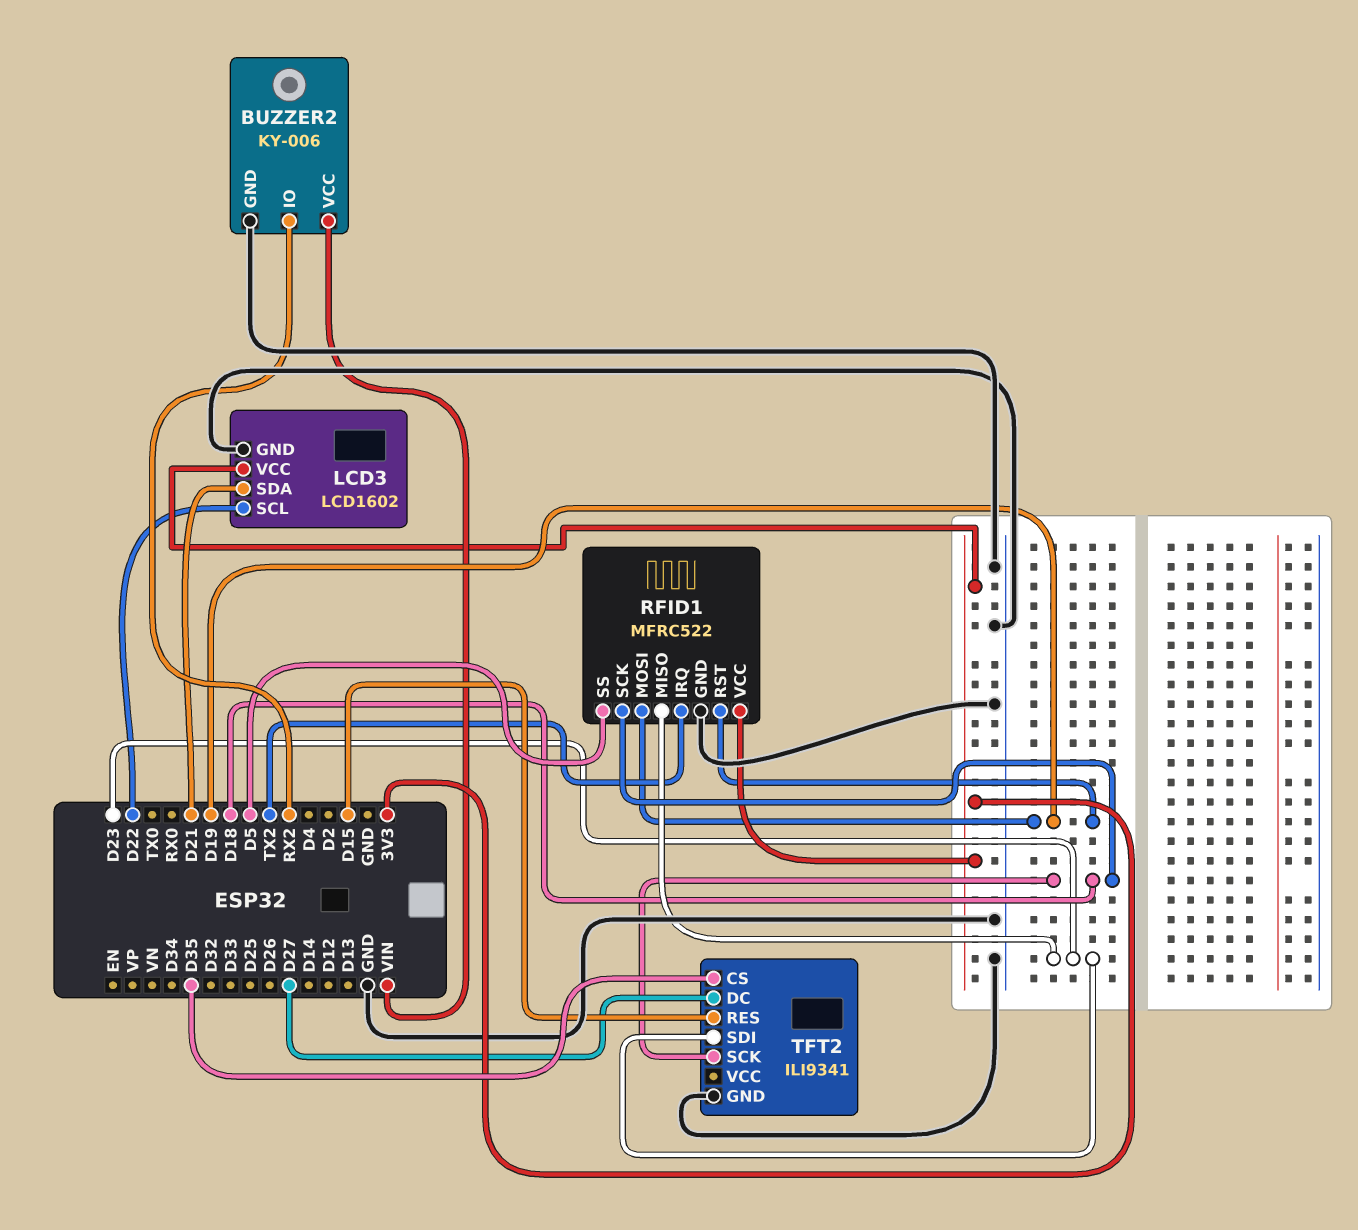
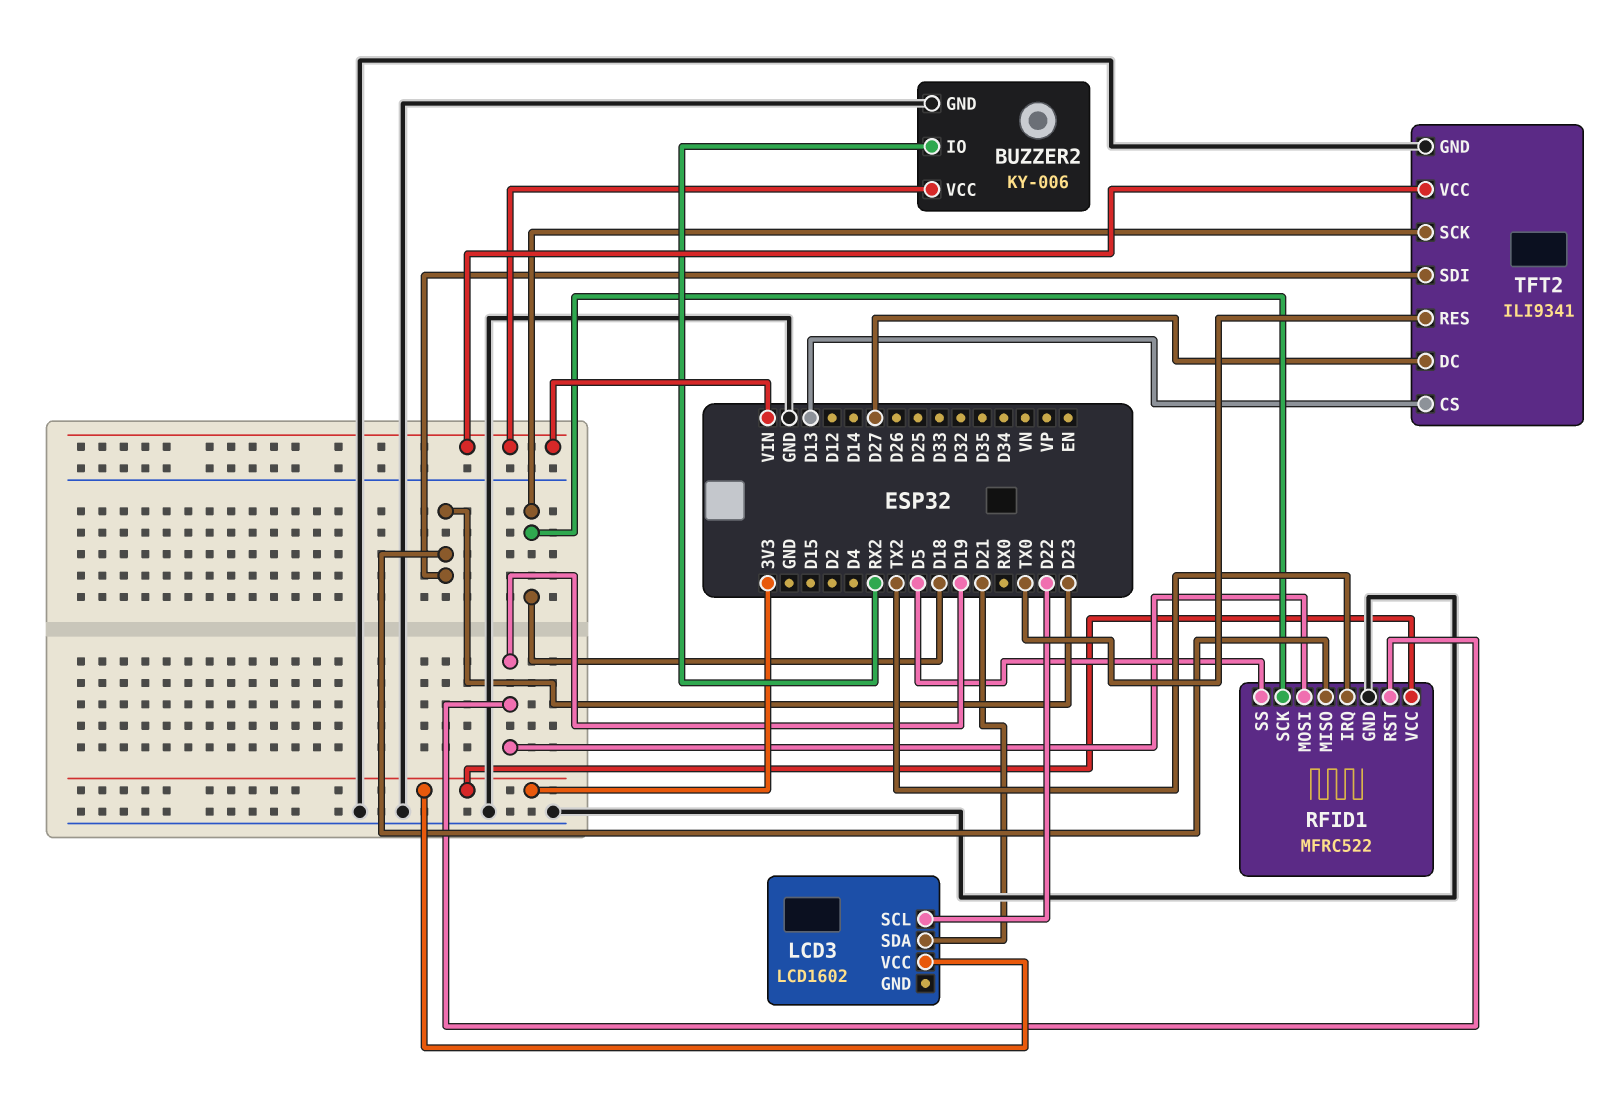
LCD3 pin GND: GND -> none
TFT2 pin CS: D35 -> D13
TFT2 pin RES: D15 -> TX0
TFT2 pin VCC: none -> VIN

